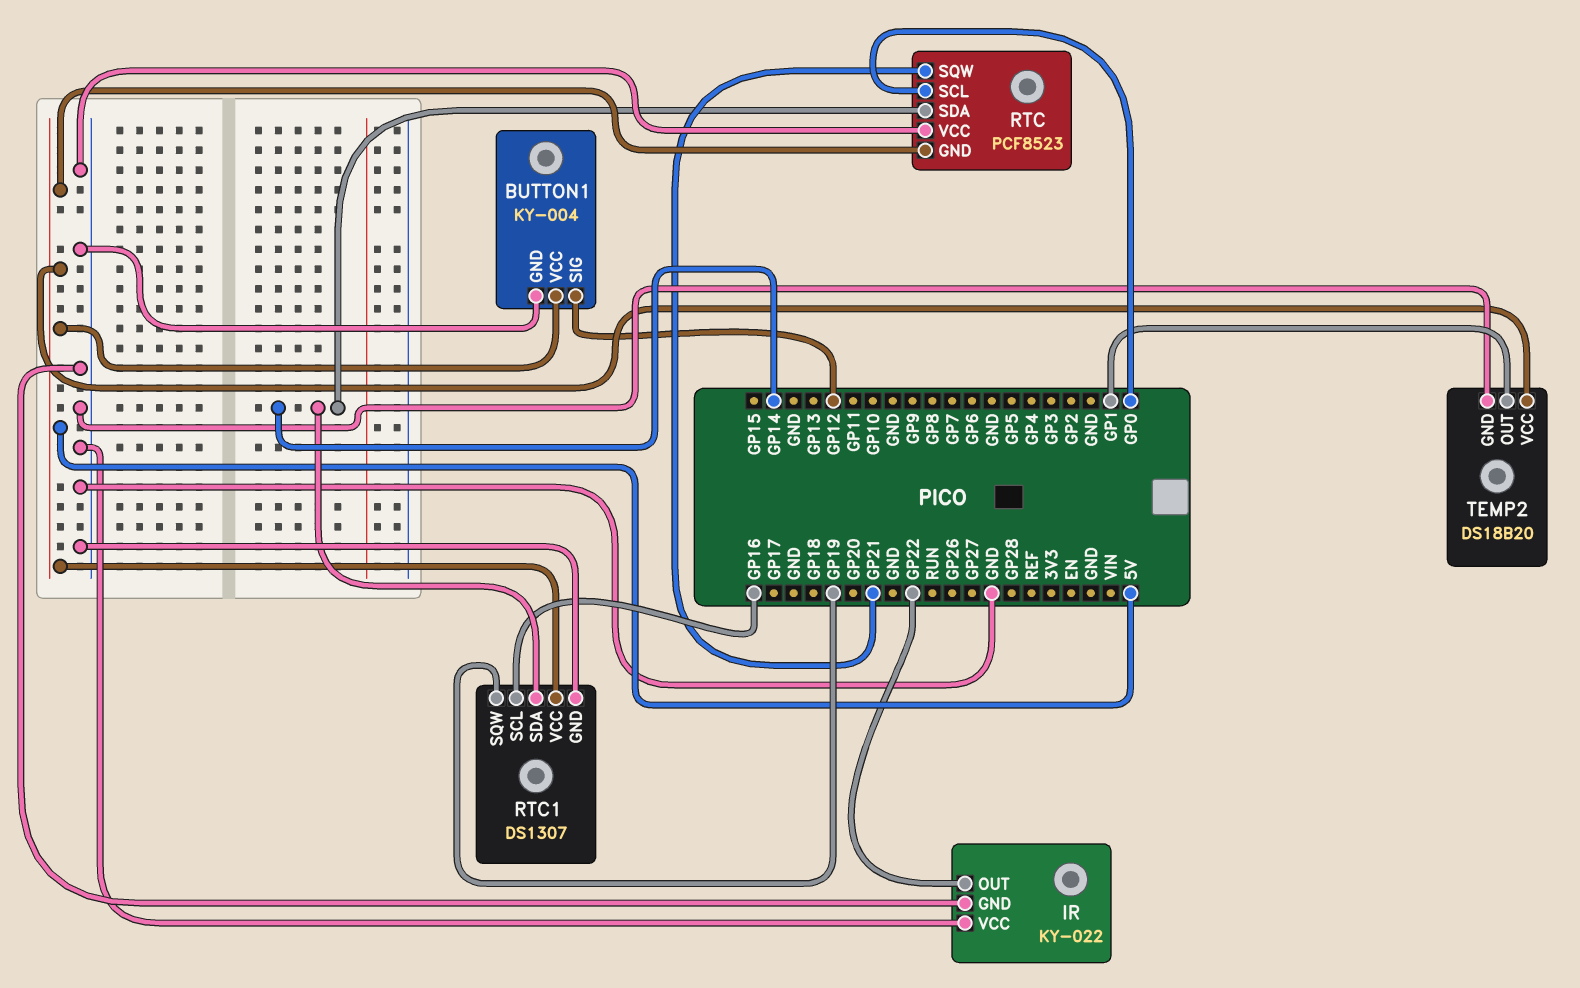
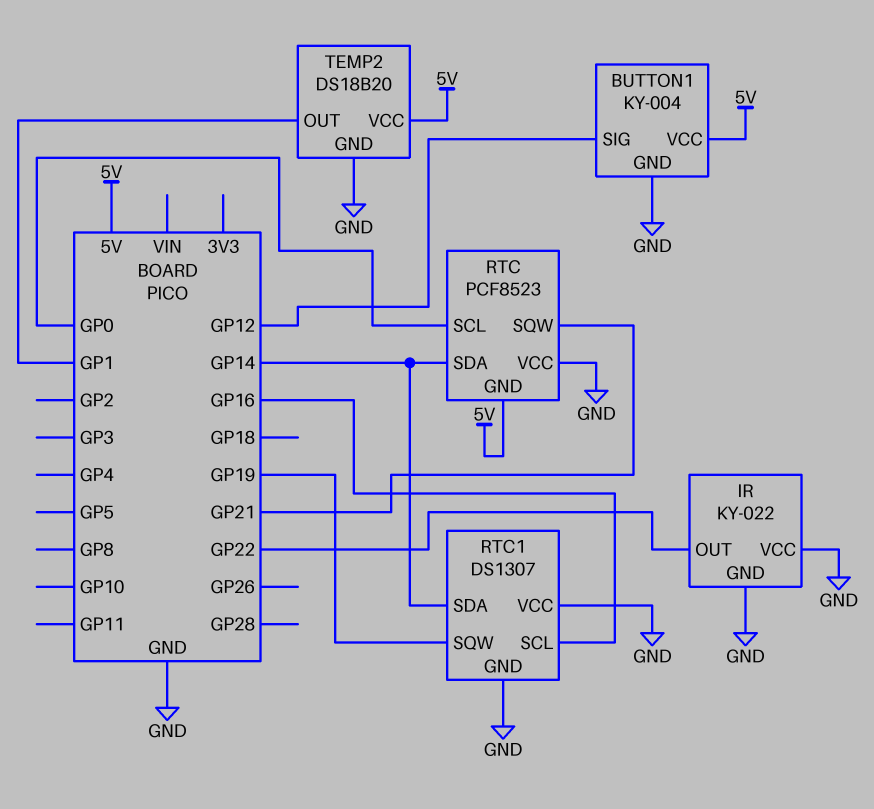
RTC1 pin VCC: 5V -> GND

